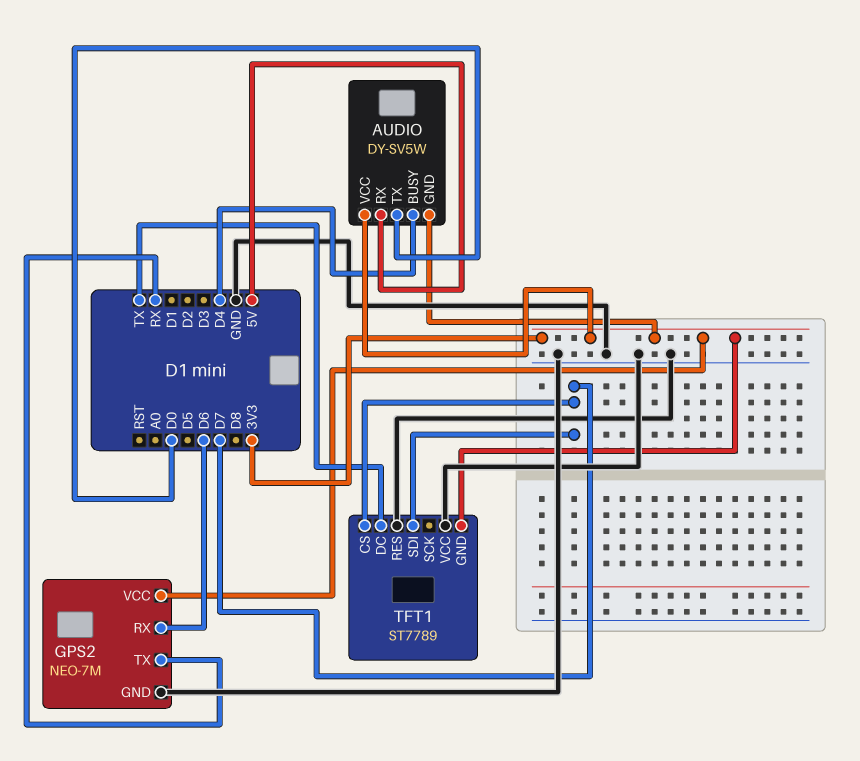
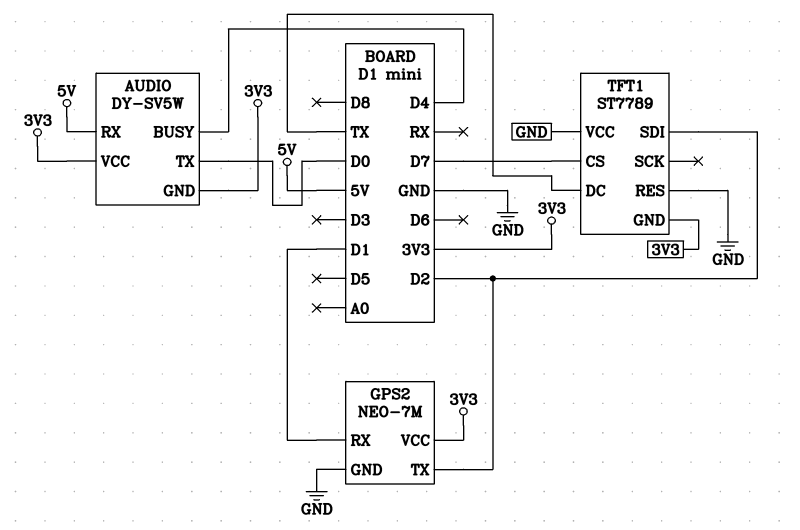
GPS2 pin RX: D6 -> D1
GPS2 pin TX: RX -> D2
TFT1 pin SDI: D7 -> D2

